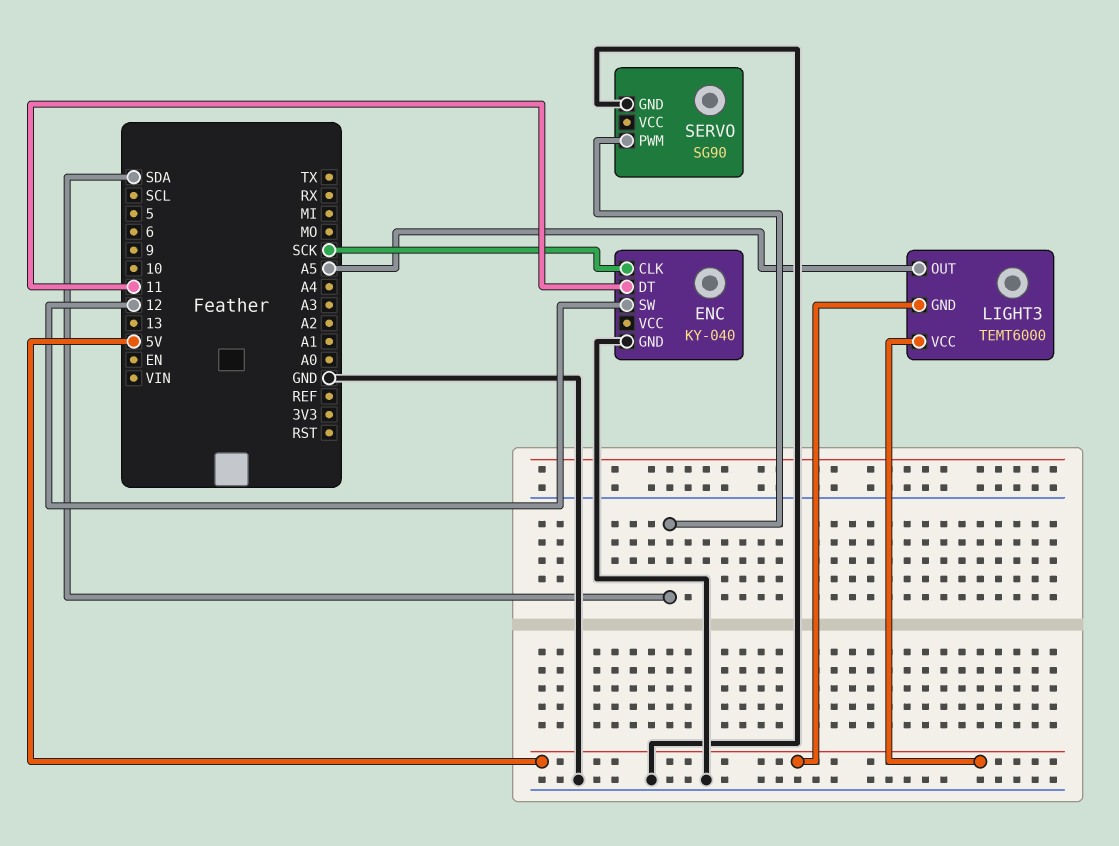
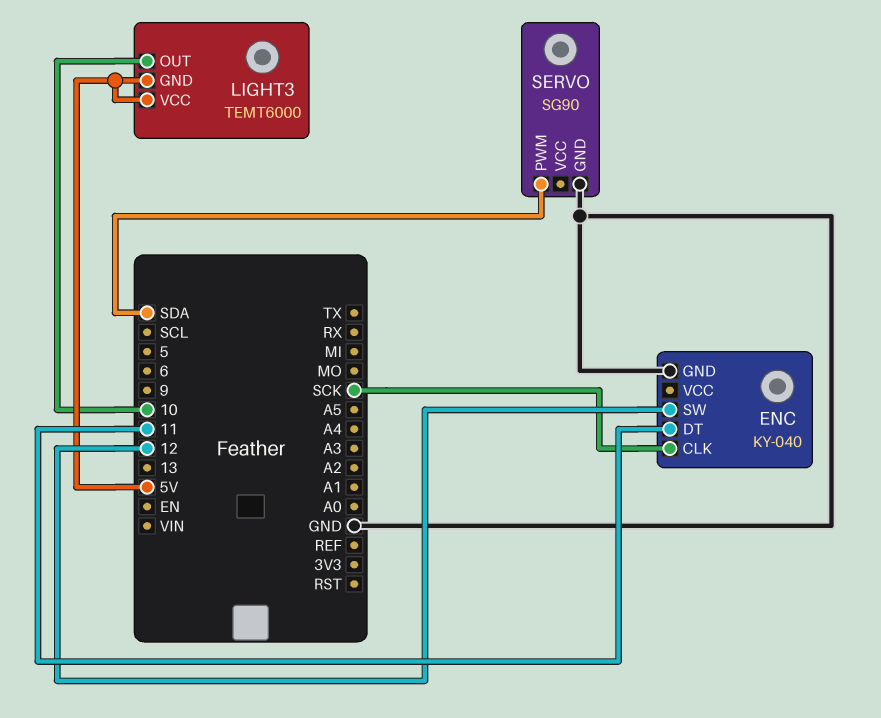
LIGHT3 pin OUT: A5 -> 10

